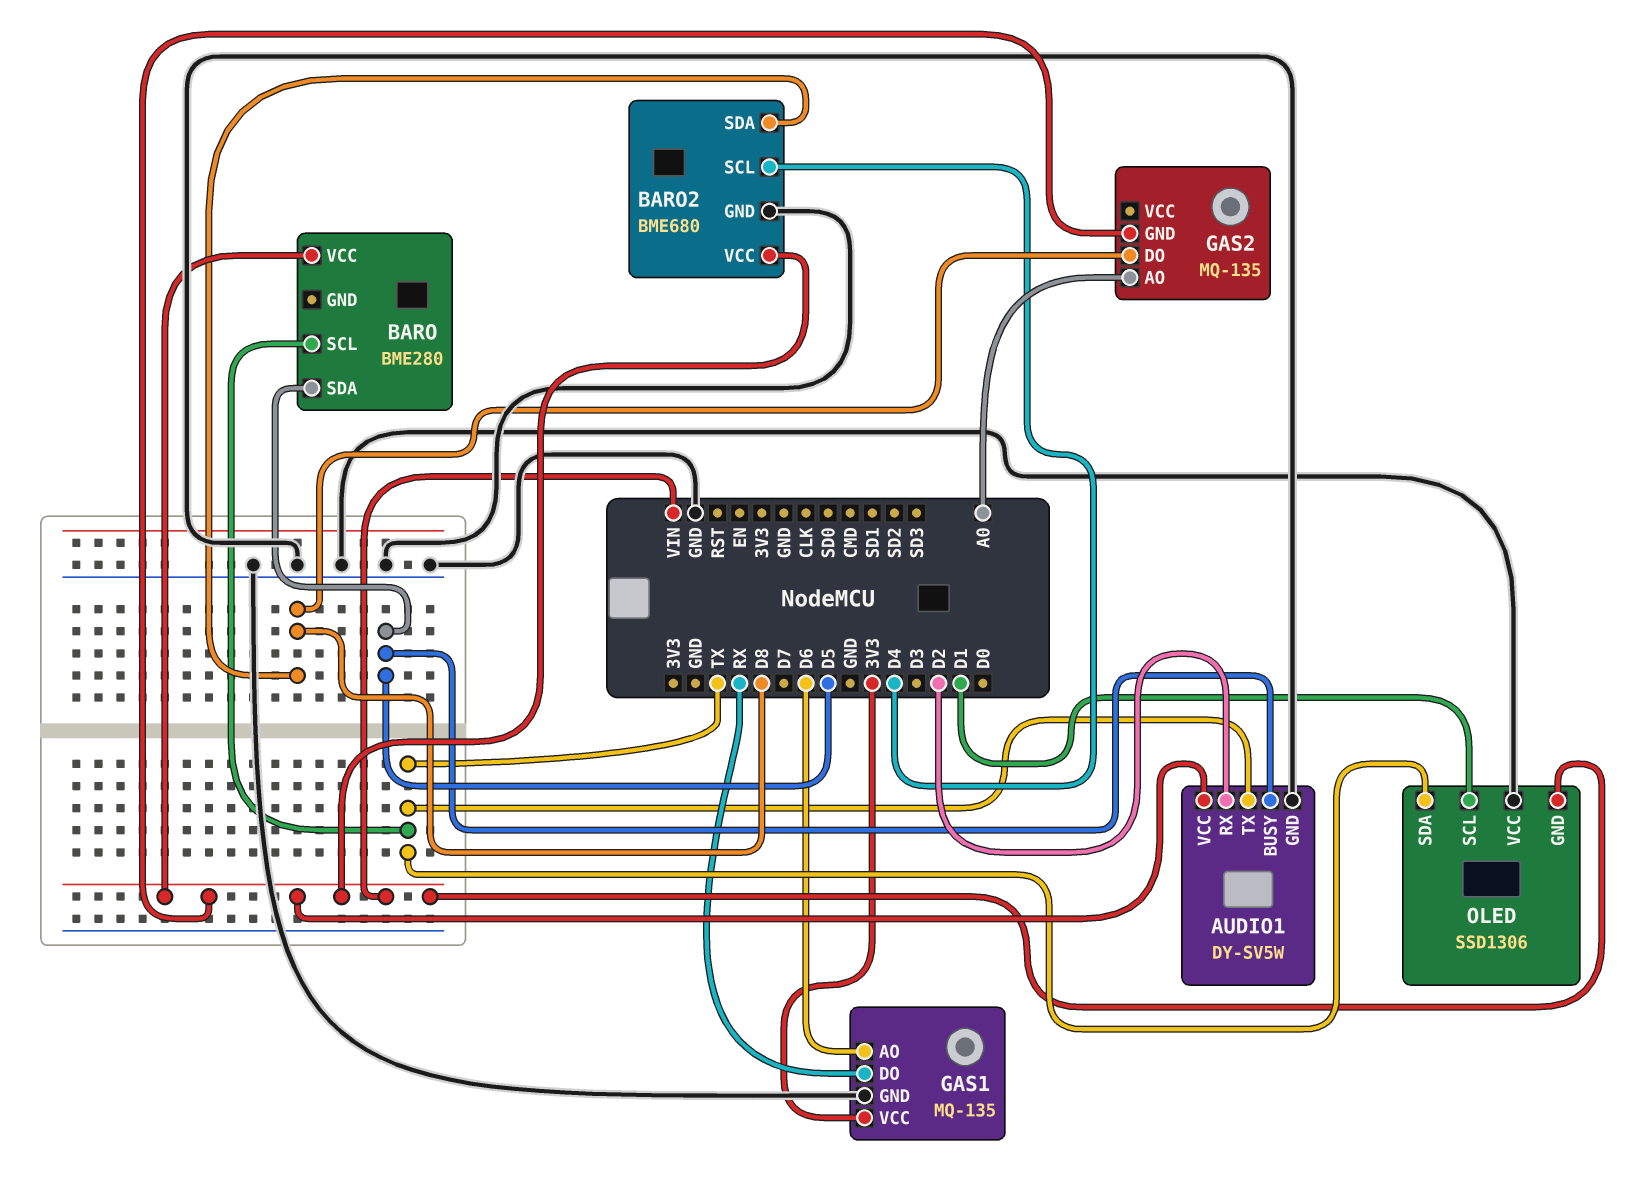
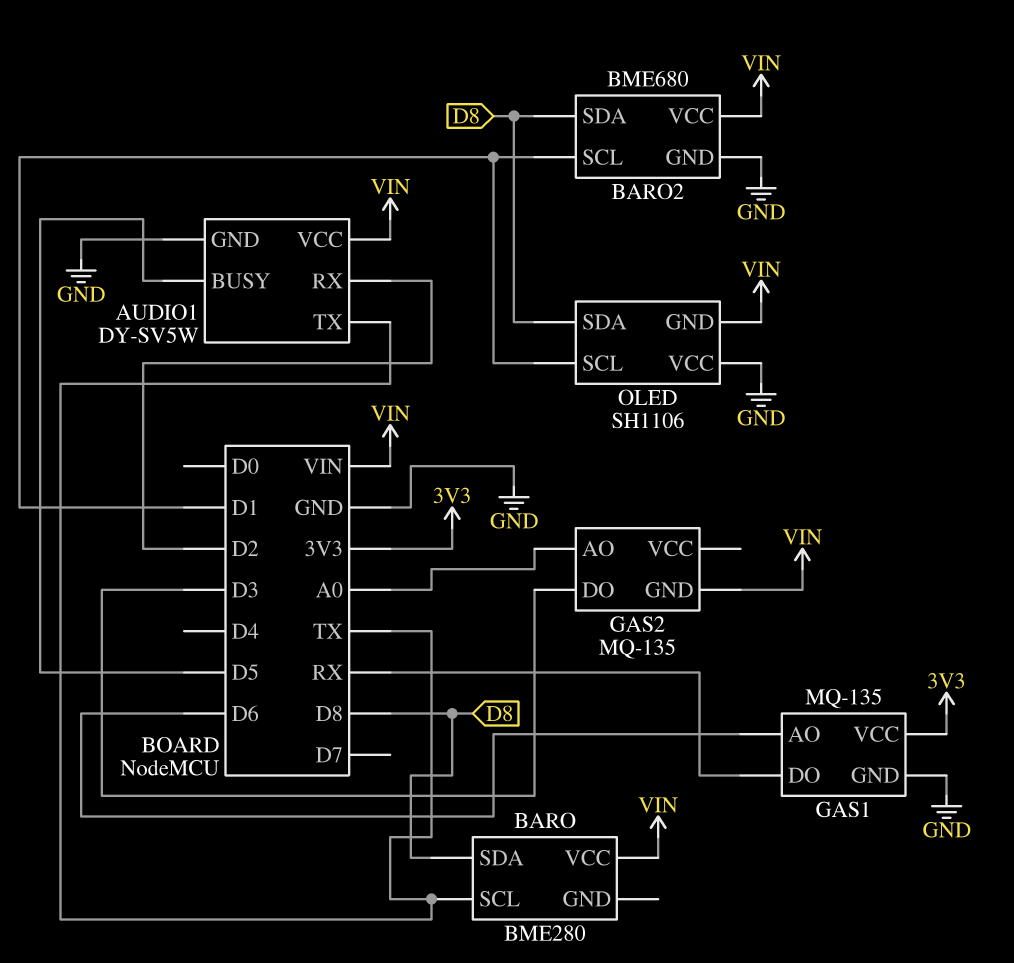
BARO pin SDA: D5 -> D8
BARO2 pin SCL: D4 -> D1
GAS2 pin DO: D8 -> D3
OLED: SSD1306 -> SH1106
OLED pin SDA: TX -> D8

